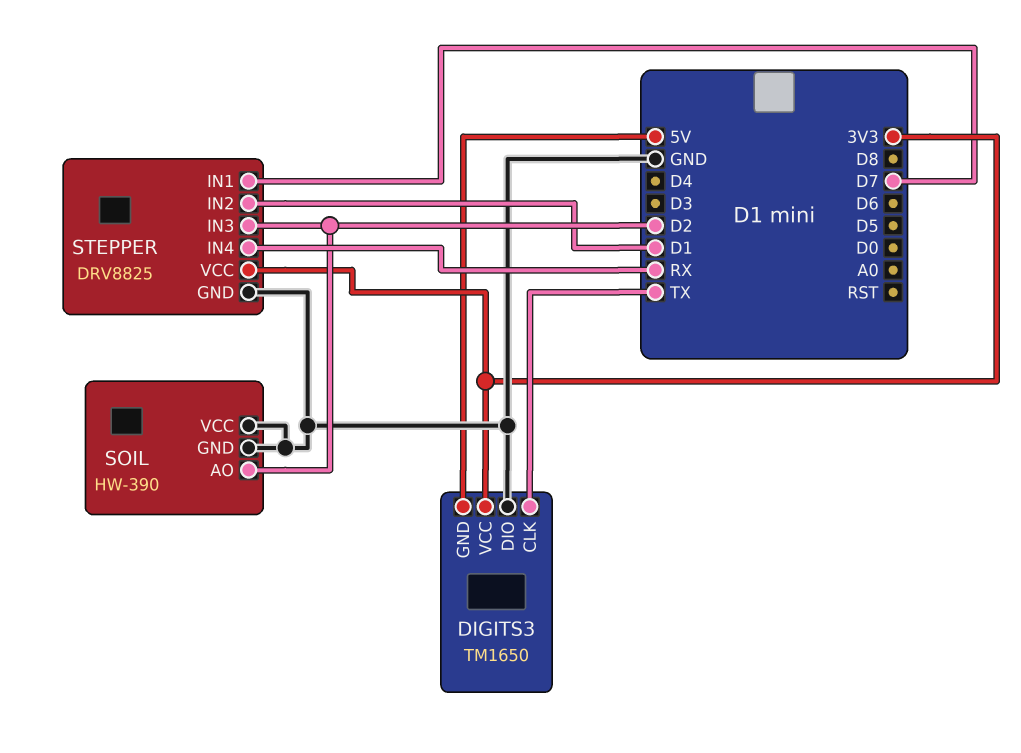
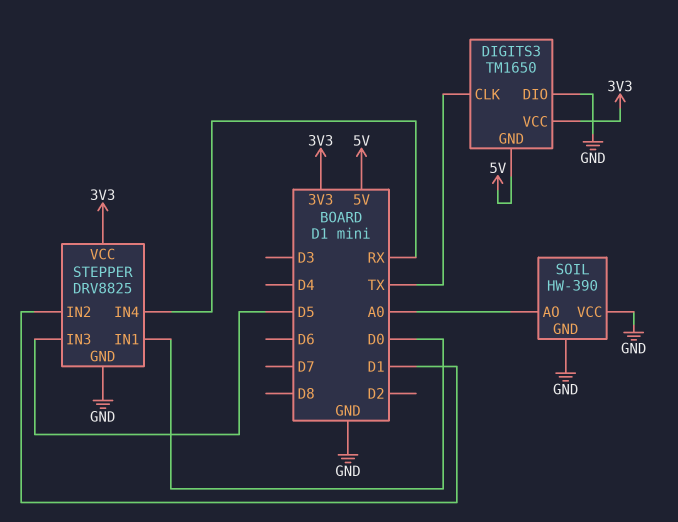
SOIL pin AO: D2 -> A0
STEPPER pin IN1: D7 -> D0
STEPPER pin IN3: D2 -> D5

